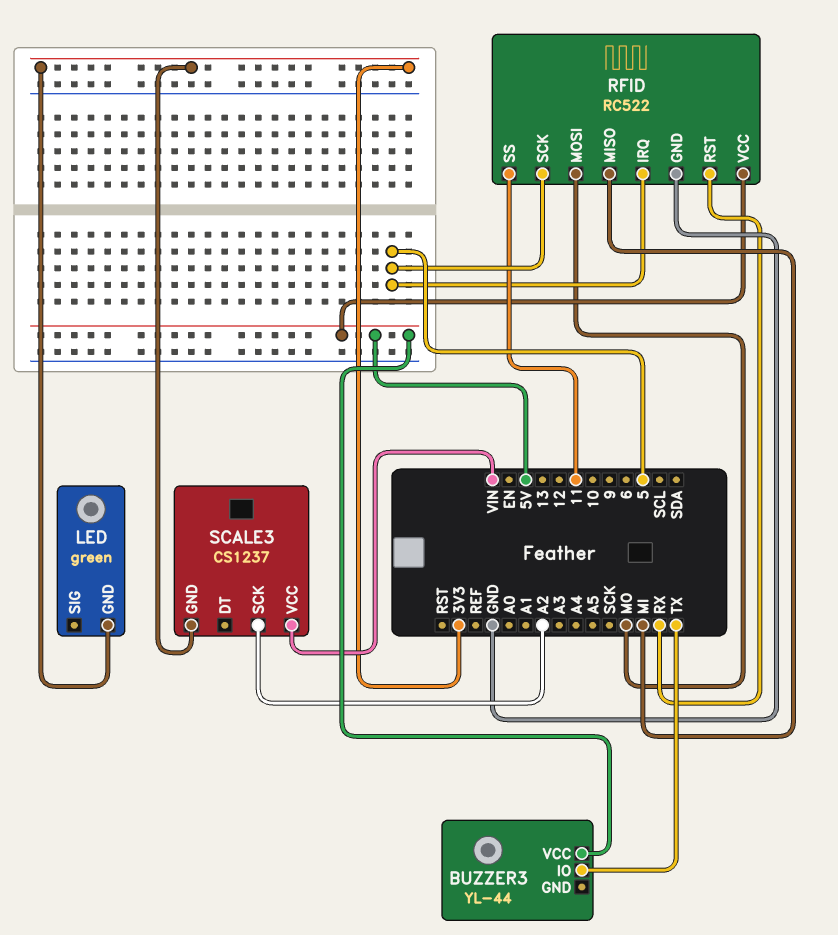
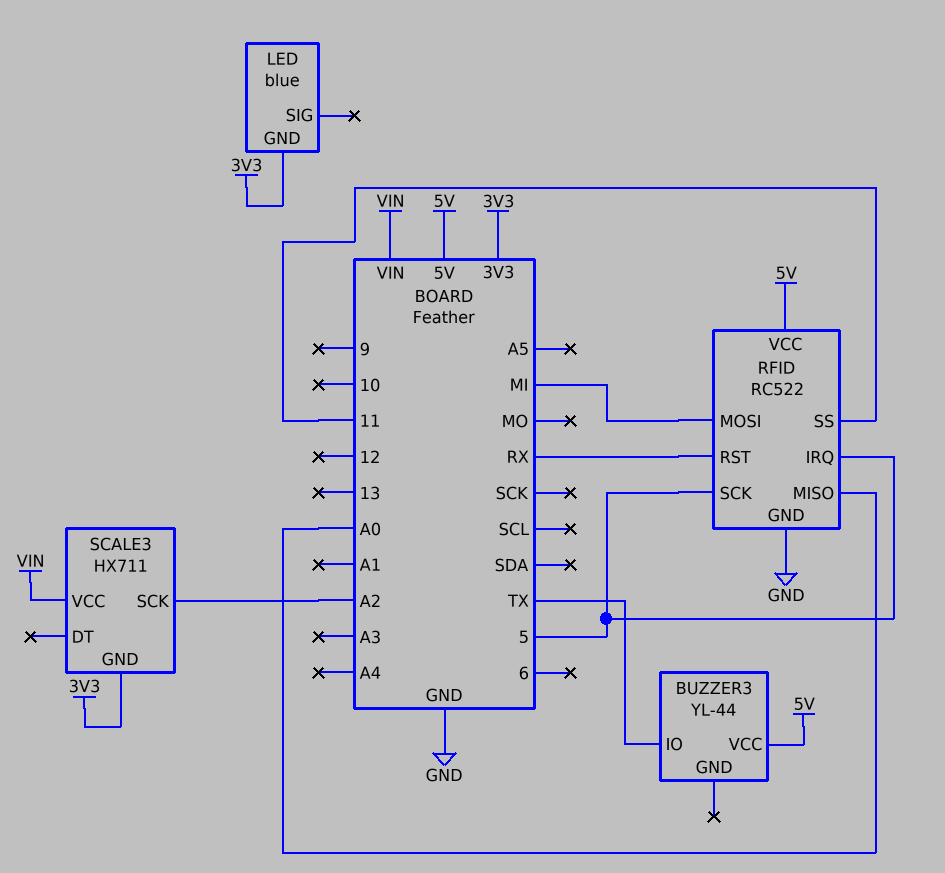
LED: green -> blue
RFID pin MISO: MI -> A0
RFID pin MOSI: MO -> MI
SCALE3: CS1237 -> HX711

